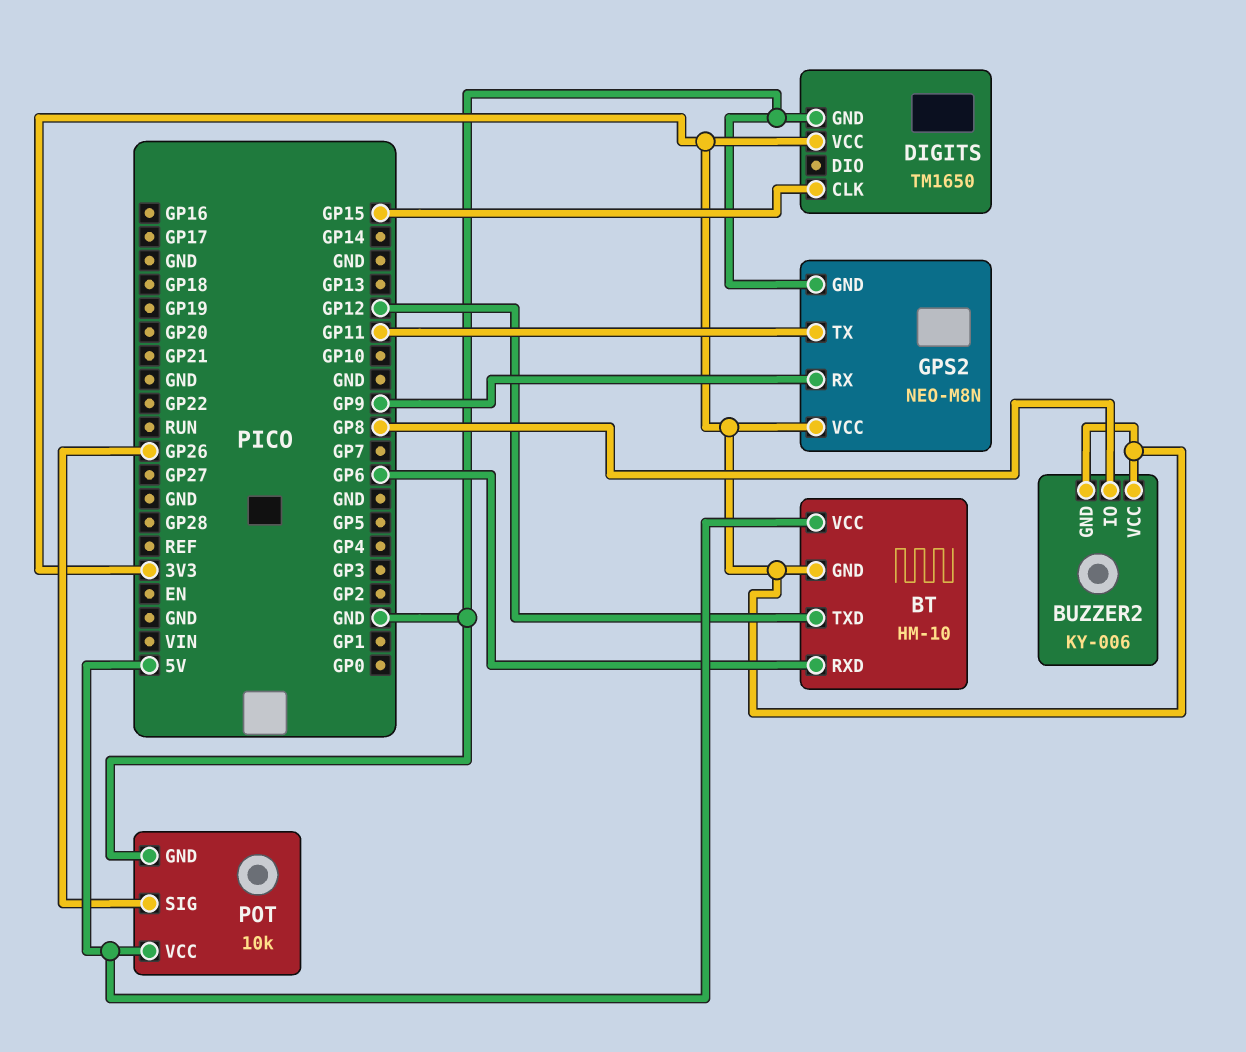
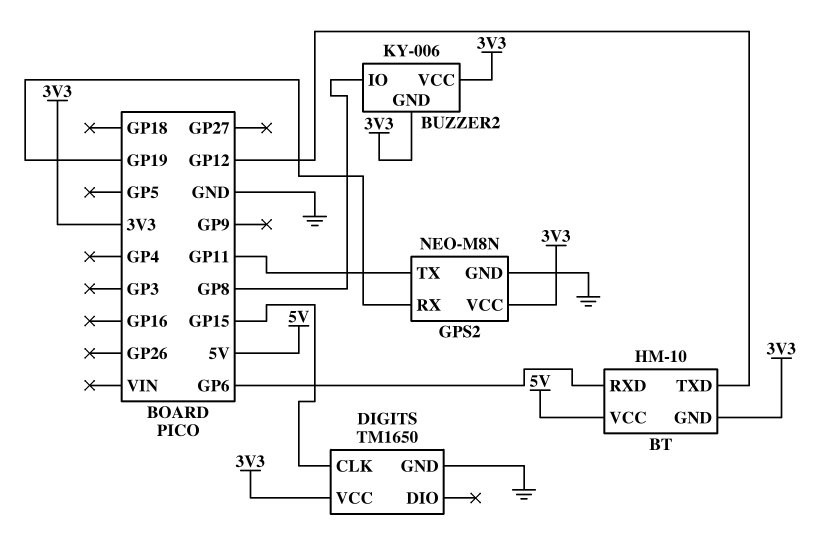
GPS2 pin RX: GP9 -> GP19
POT: 10k -> none
POT pin GND: GND -> none
POT pin SIG: GP26 -> none
POT pin VCC: 5V -> none

